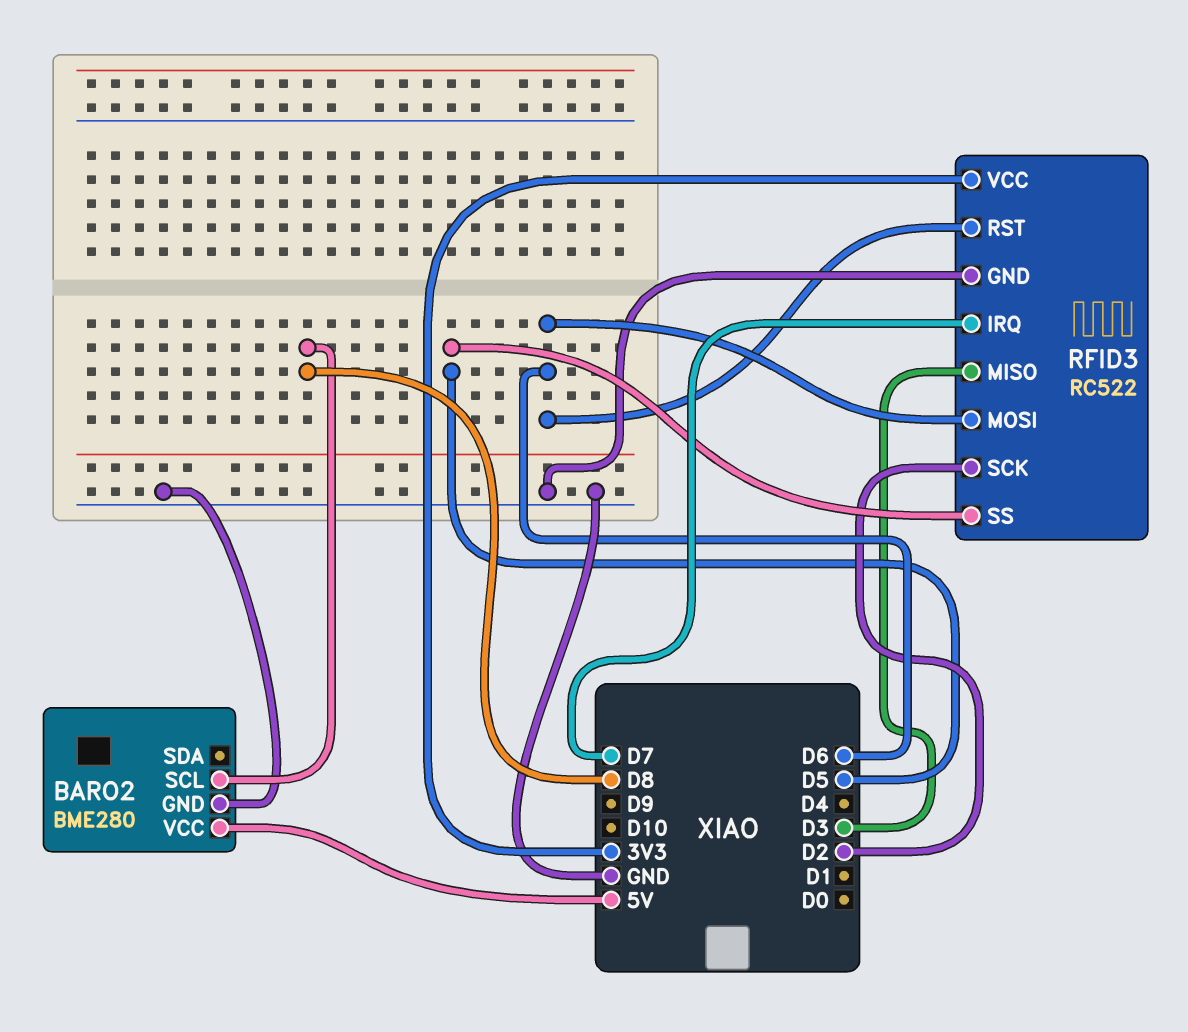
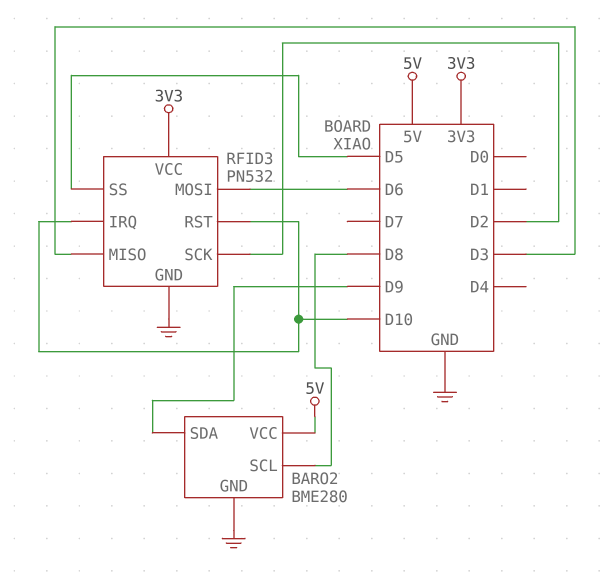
BARO2 pin SDA: none -> D9
RFID3: RC522 -> PN532
RFID3 pin IRQ: D7 -> D10
RFID3 pin RST: D6 -> D10

